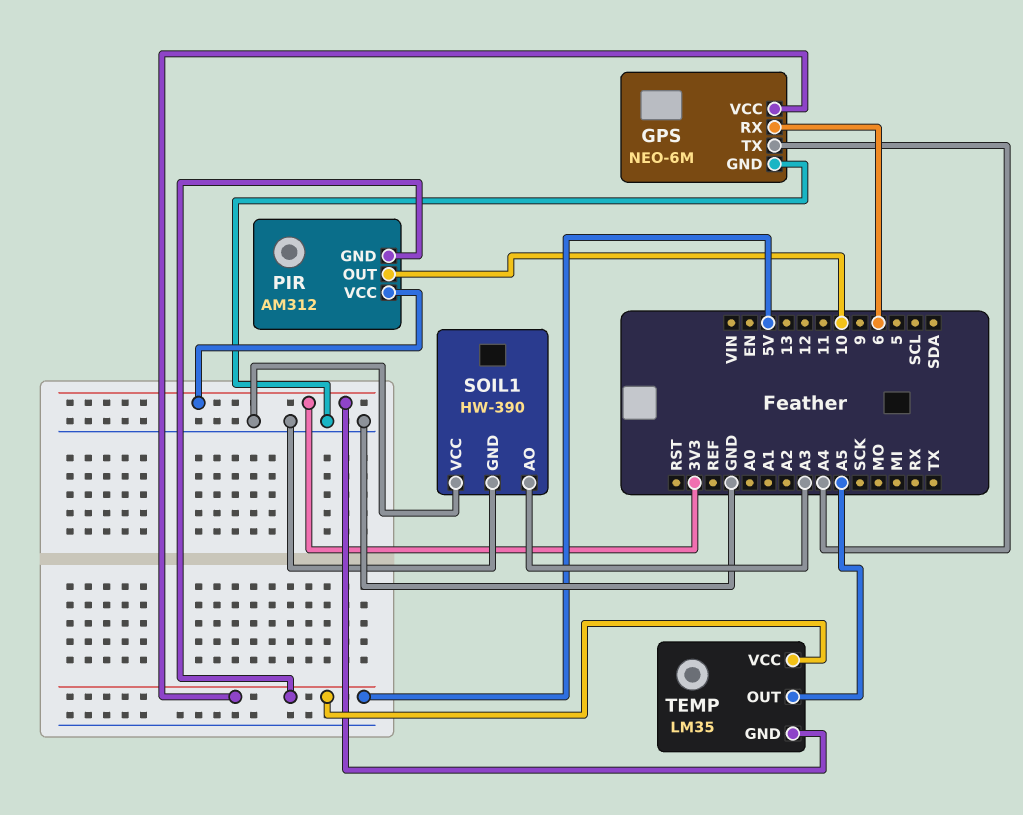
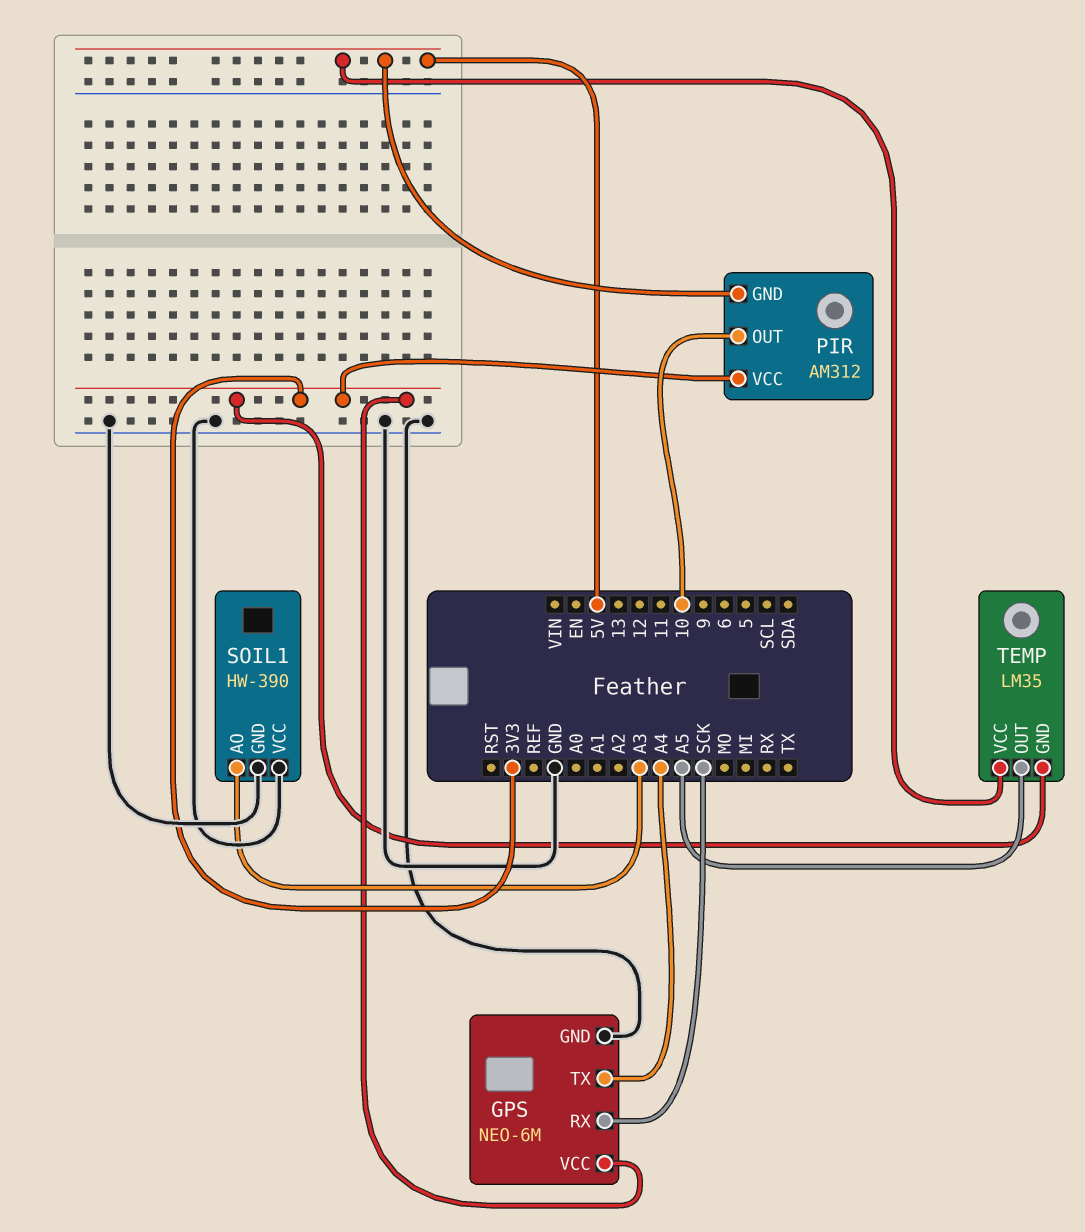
GPS pin RX: 6 -> SCK
GPS pin VCC: 5V -> 3V3

